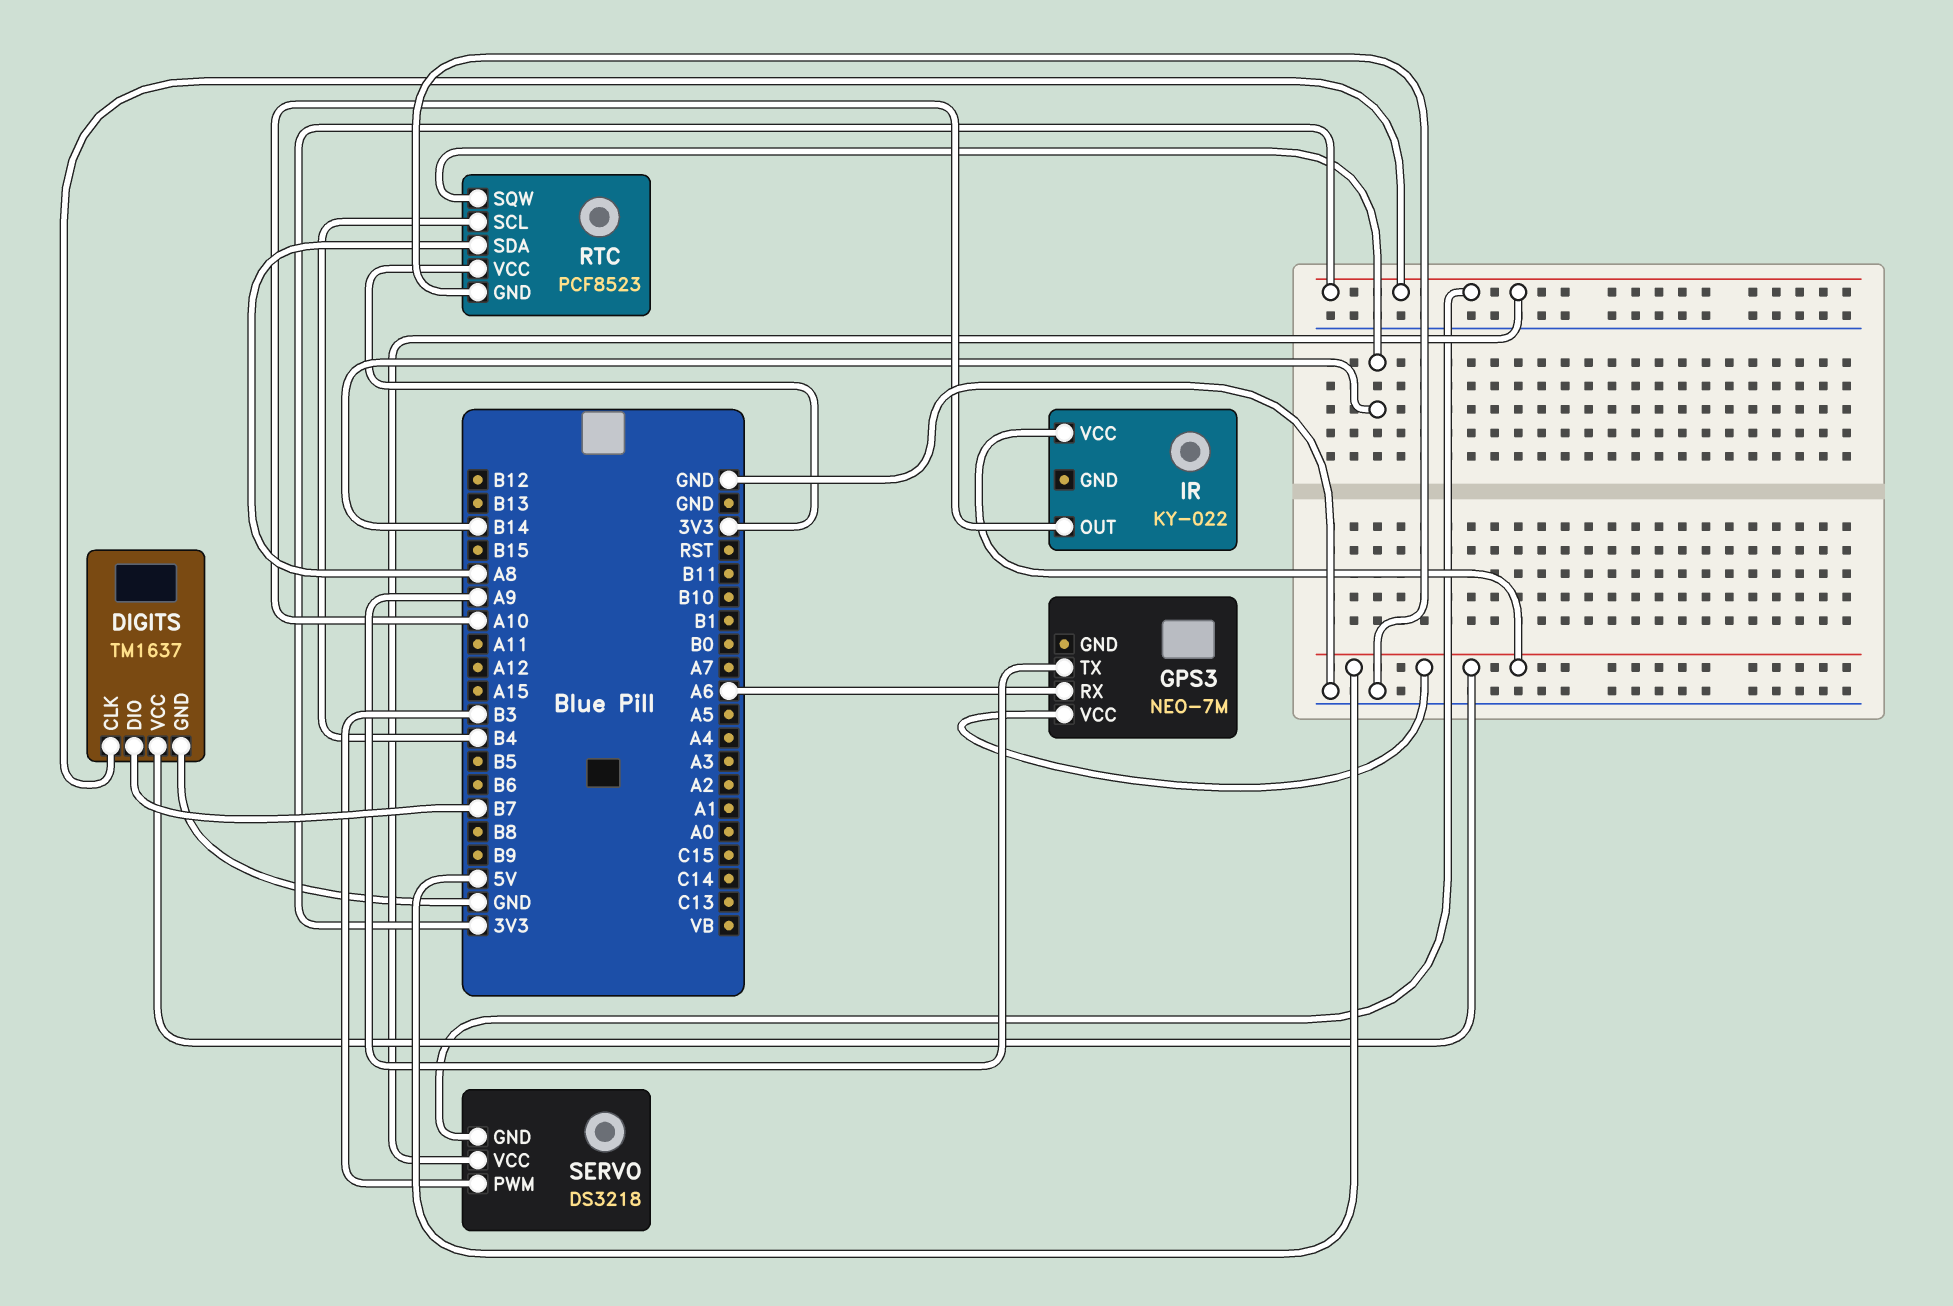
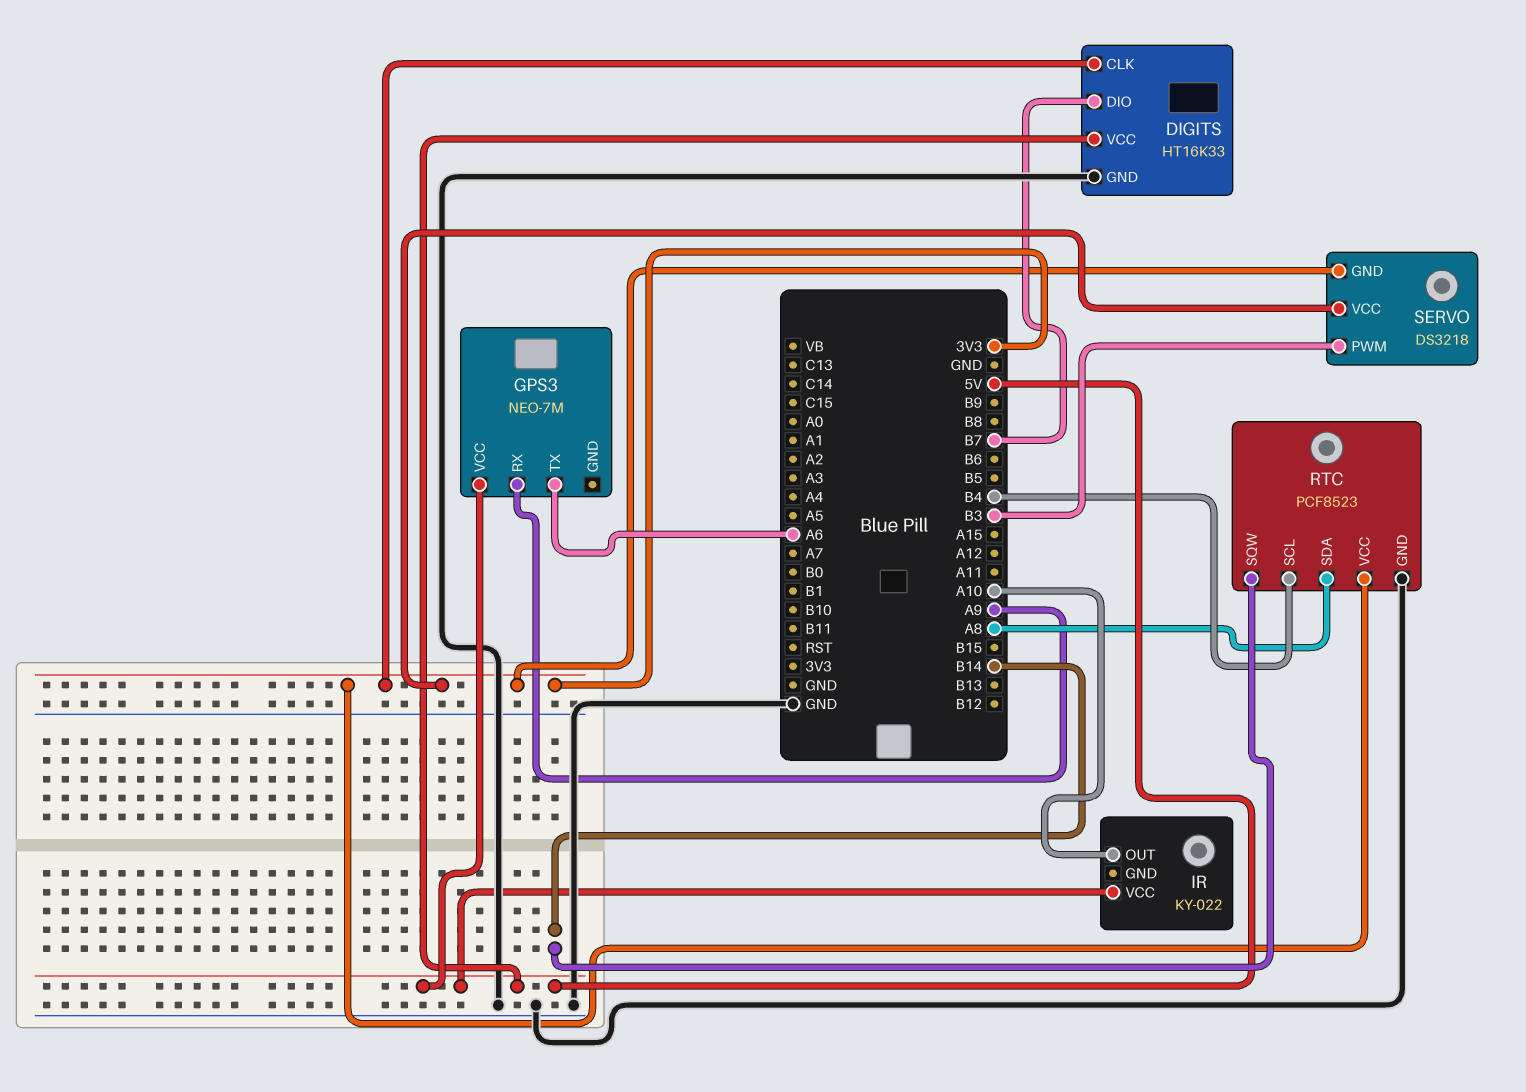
DIGITS: TM1637 -> HT16K33
GPS3 pin RX: A6 -> A9
GPS3 pin TX: A9 -> A6

